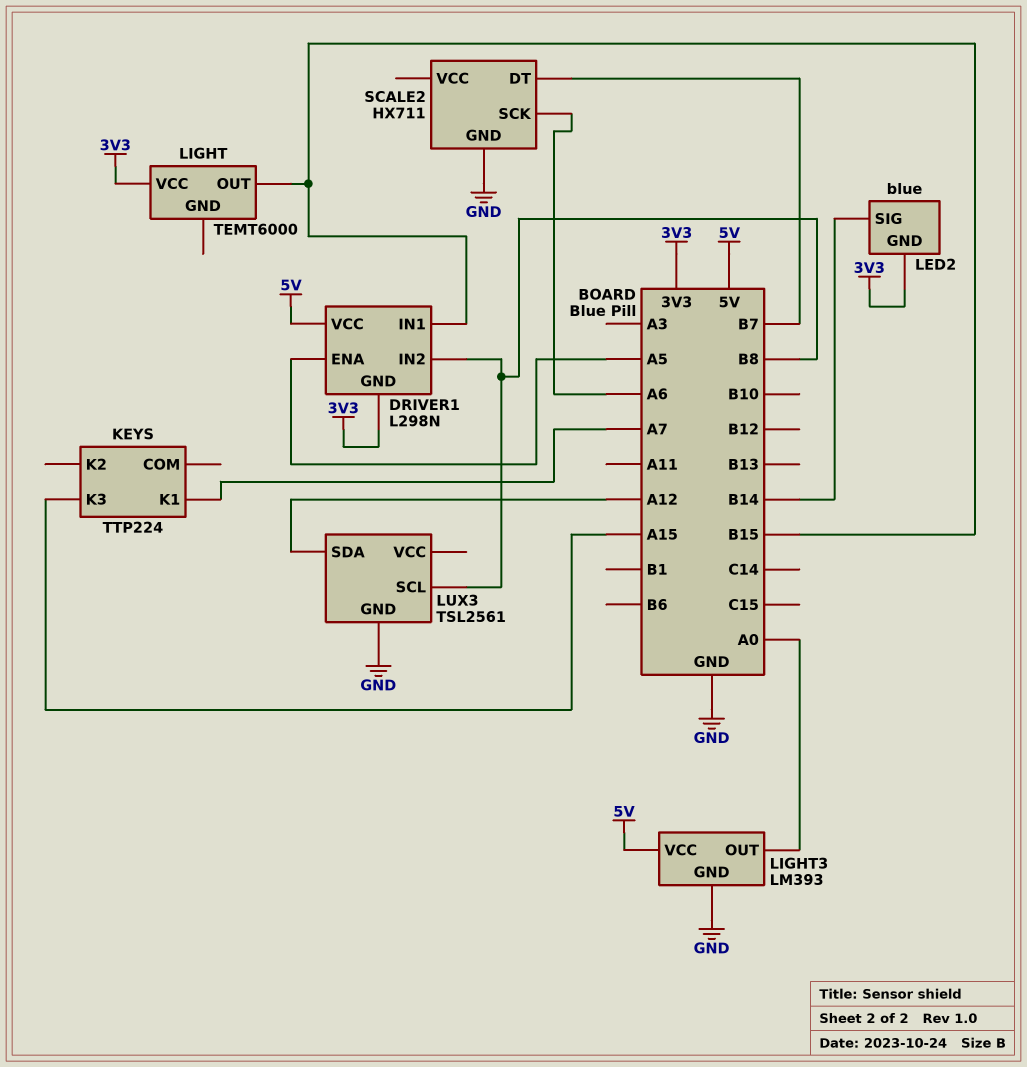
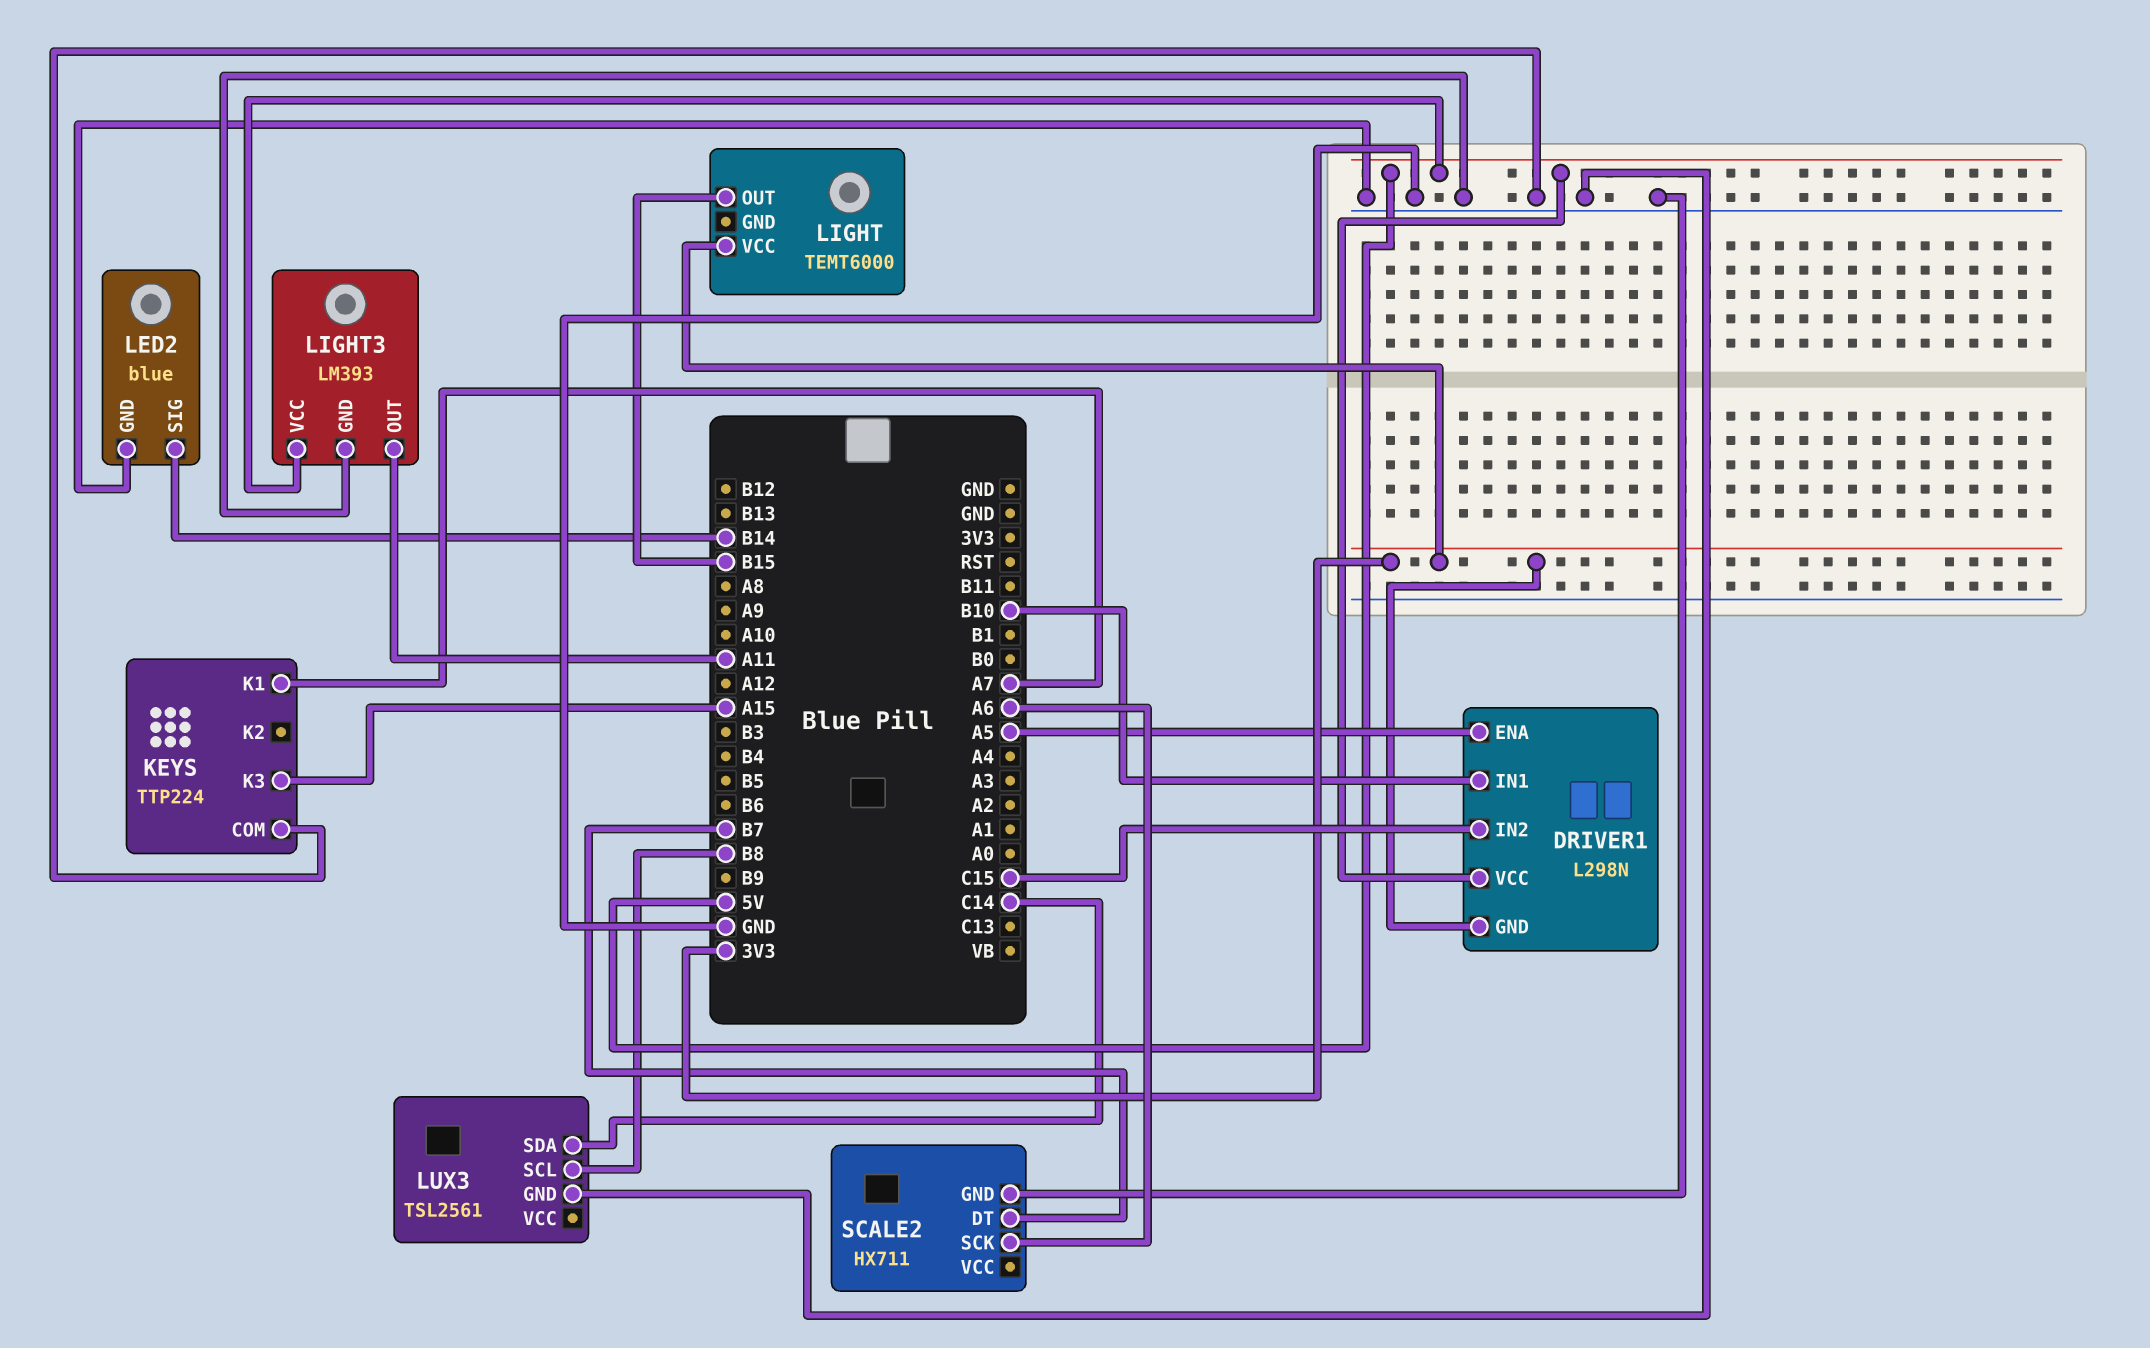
DRIVER1 pin IN1: B15 -> B10
DRIVER1 pin IN2: B8 -> C15
KEYS pin COM: none -> GND
LED2 pin GND: 3V3 -> GND
LIGHT3 pin OUT: A0 -> A11
LUX3 pin SDA: A12 -> C14

